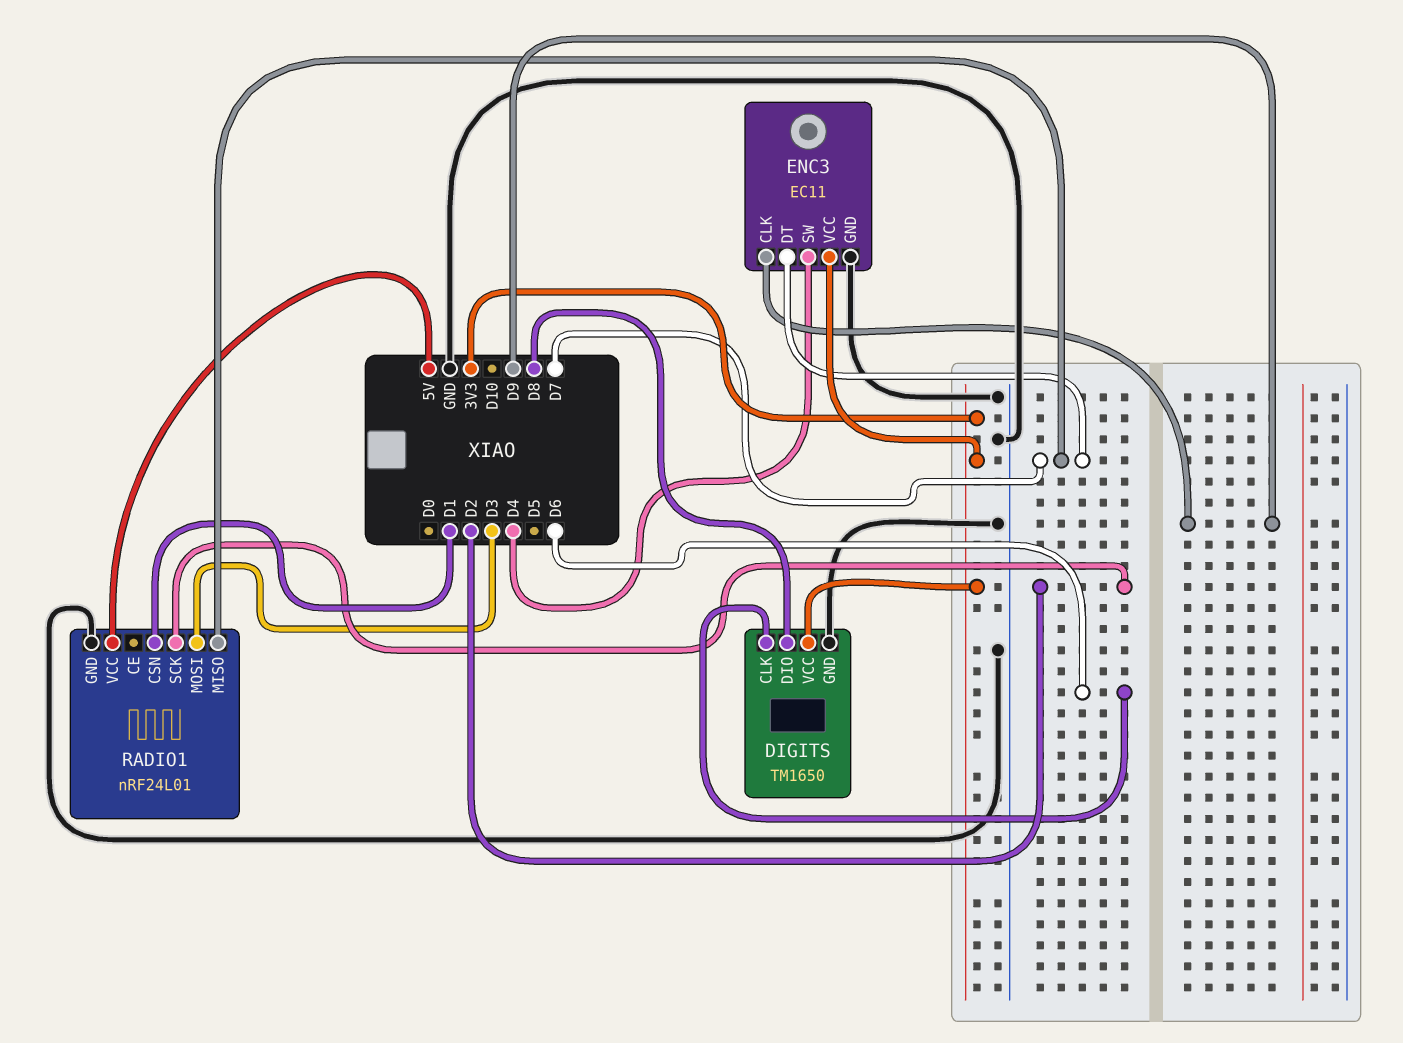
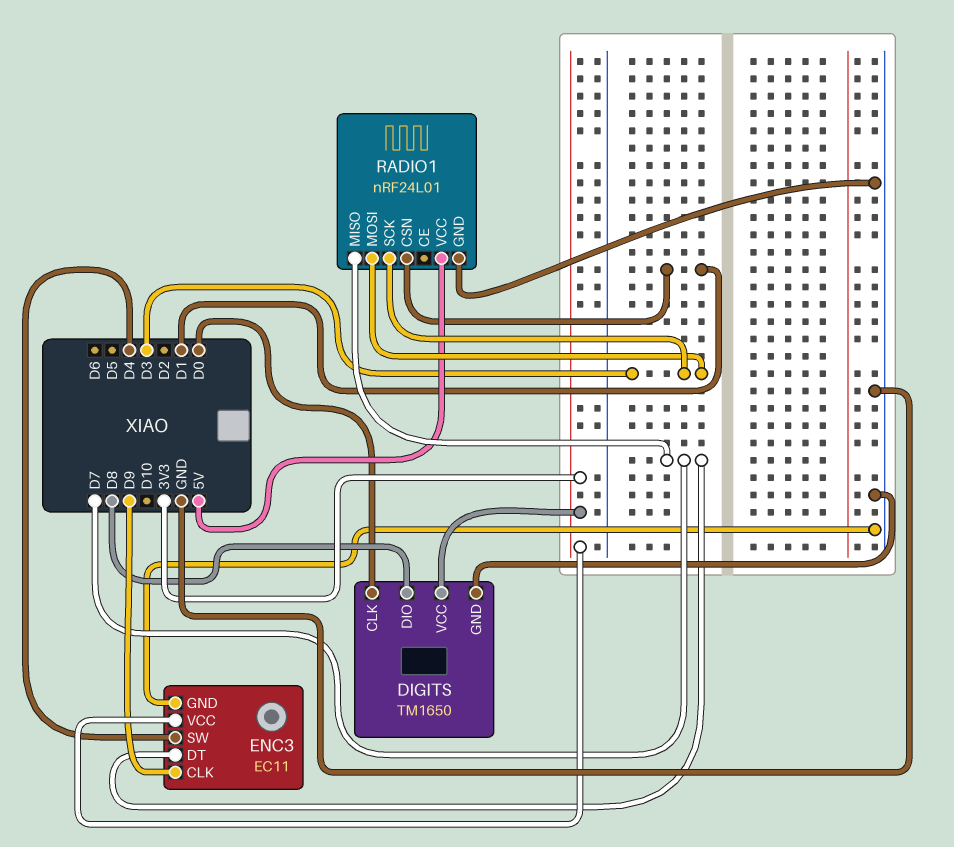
DIGITS pin CLK: D6 -> D0
RADIO1 pin SCK: D2 -> D3

